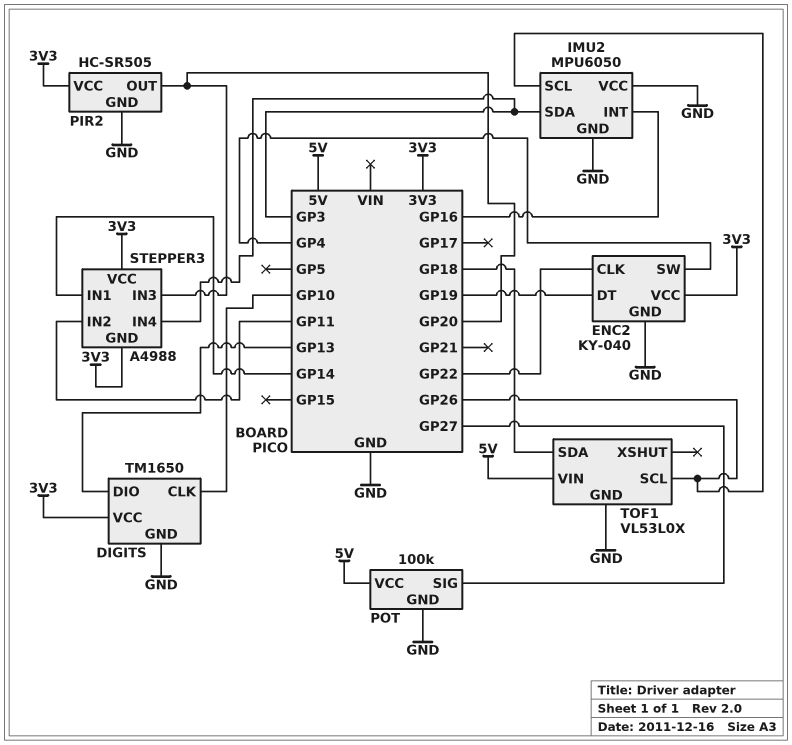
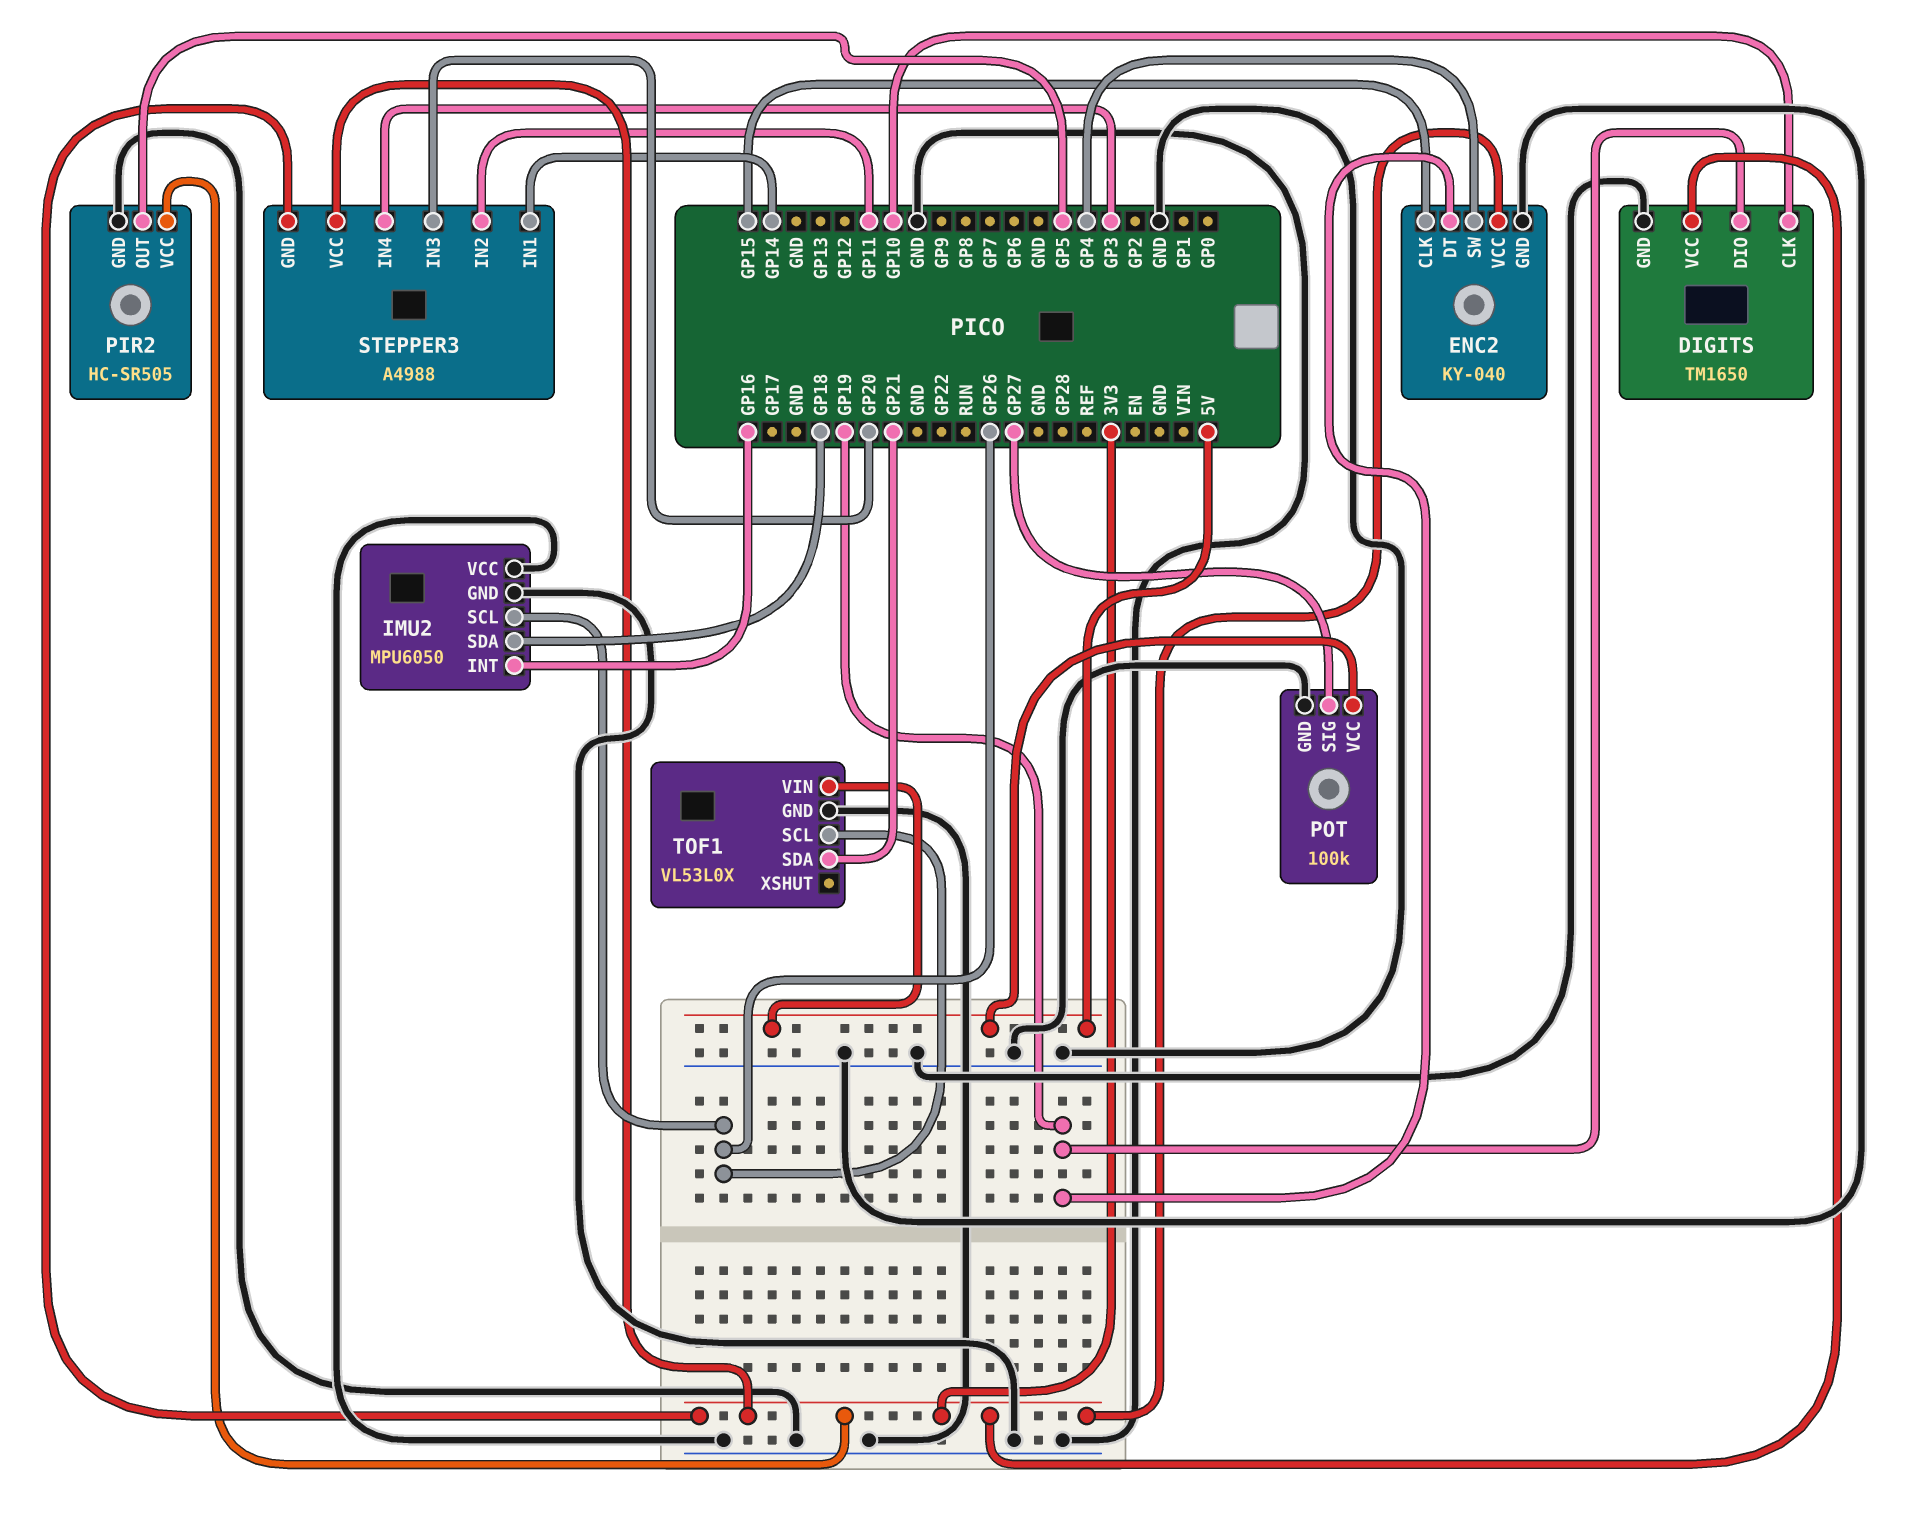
DIGITS pin DIO: GP13 -> GP19
ENC2 pin CLK: GP22 -> GP15
IMU2 pin SDA: GP3 -> GP18
PIR2 pin OUT: GP20 -> GP5
TOF1 pin SDA: GP18 -> GP21

